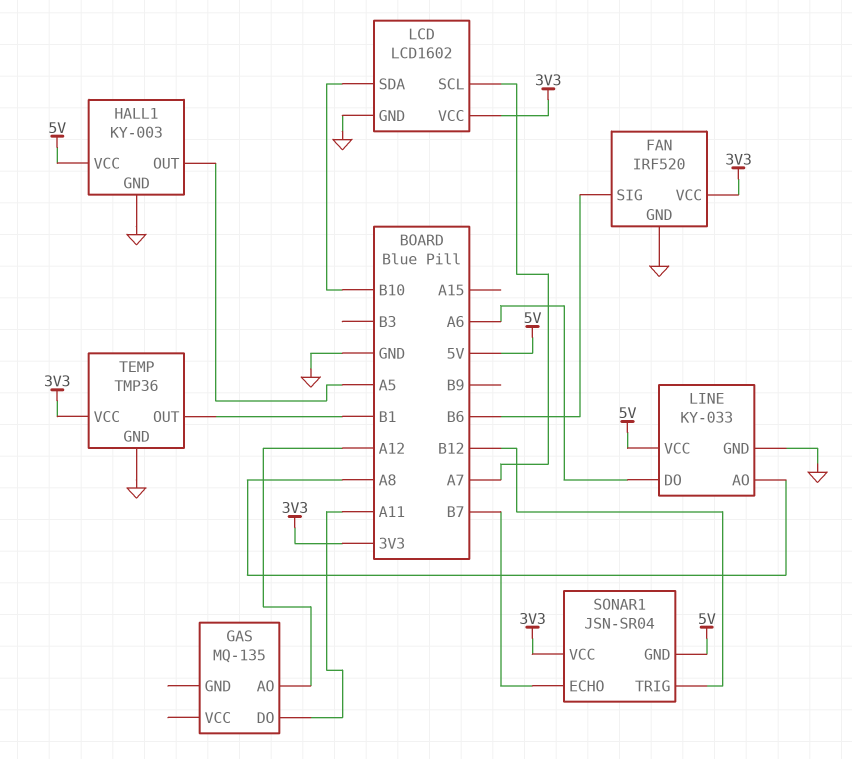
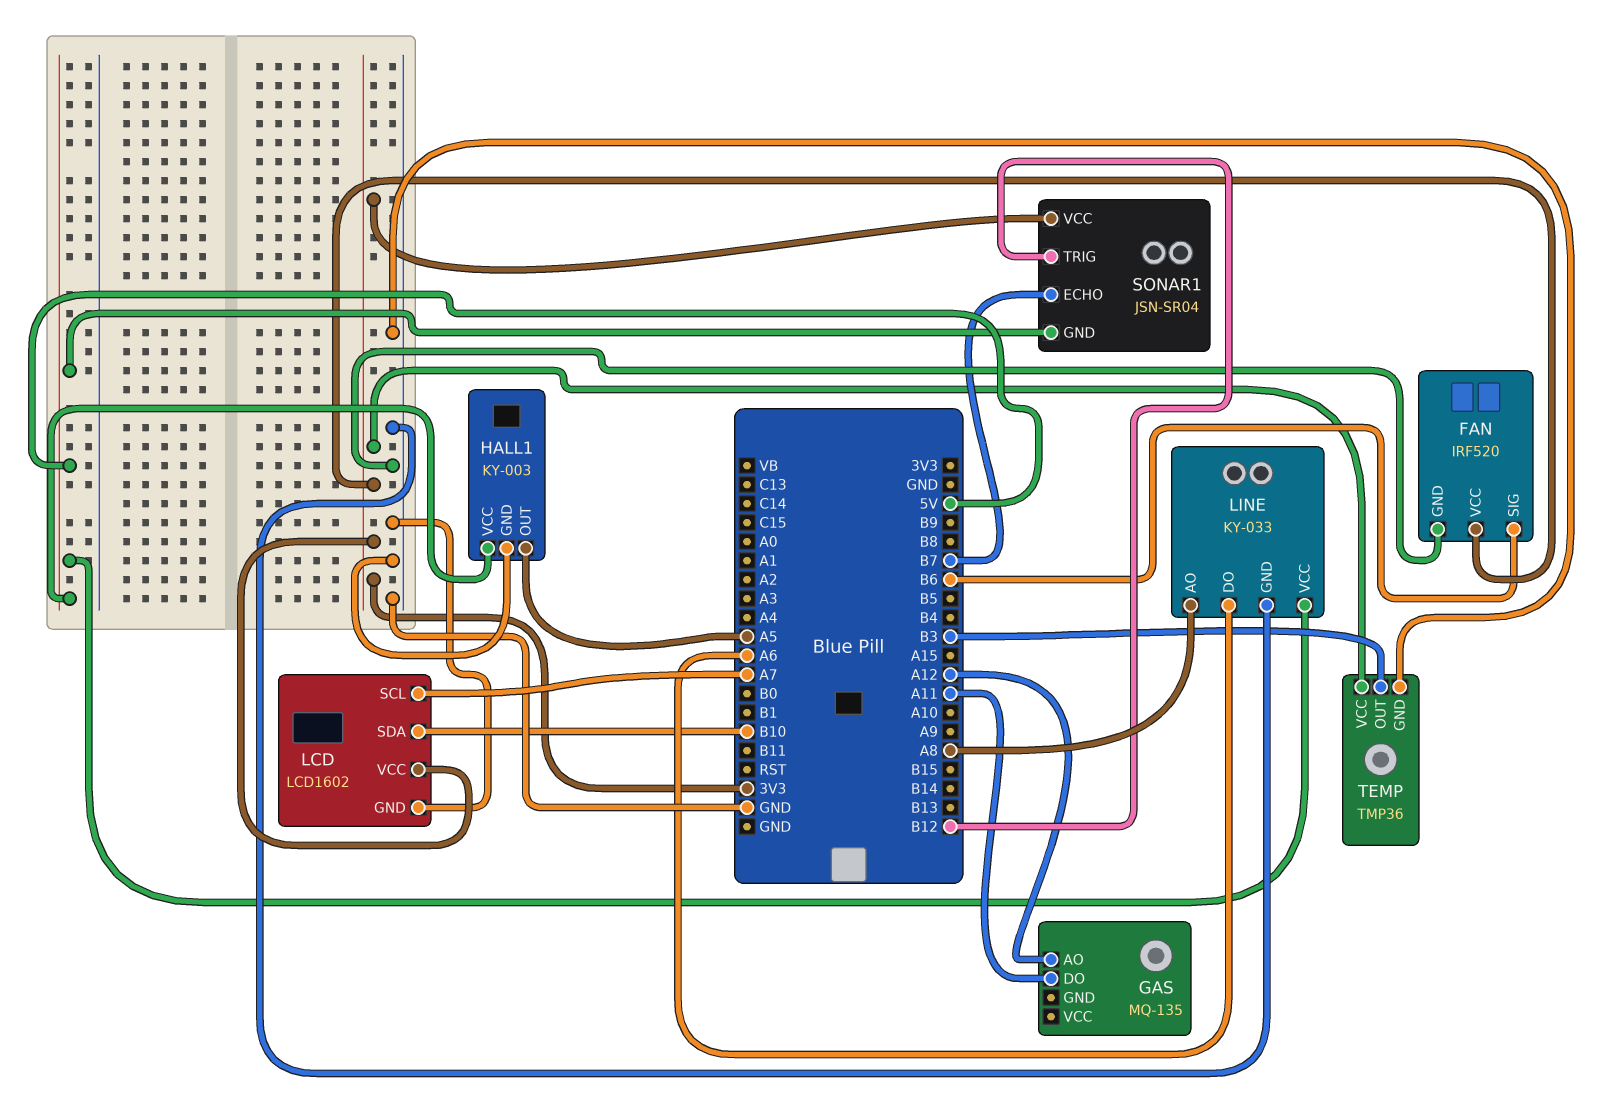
TEMP pin OUT: B1 -> B3

